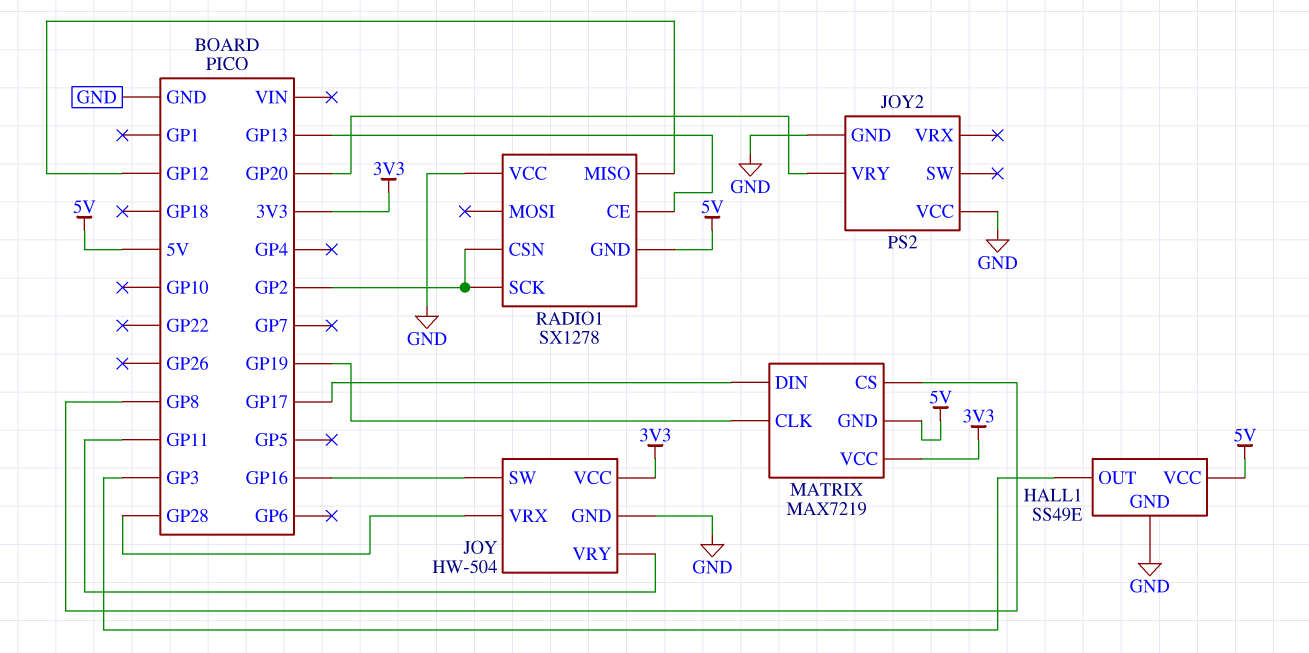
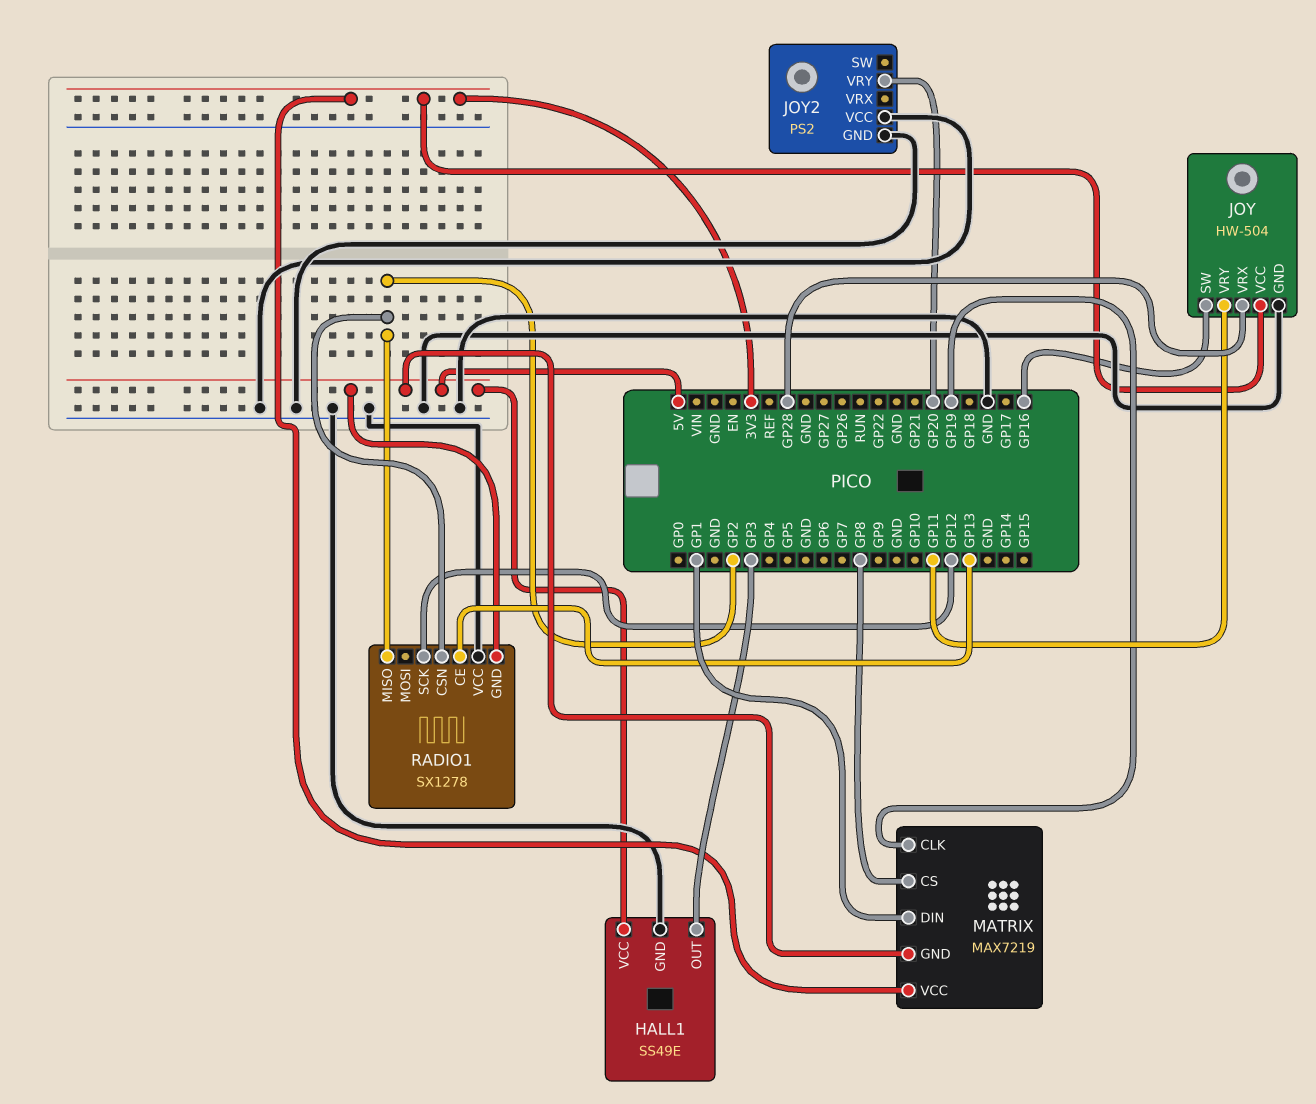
MATRIX pin DIN: GP17 -> GP1
RADIO1 pin MISO: GP12 -> GP2
RADIO1 pin SCK: GP2 -> GP12

